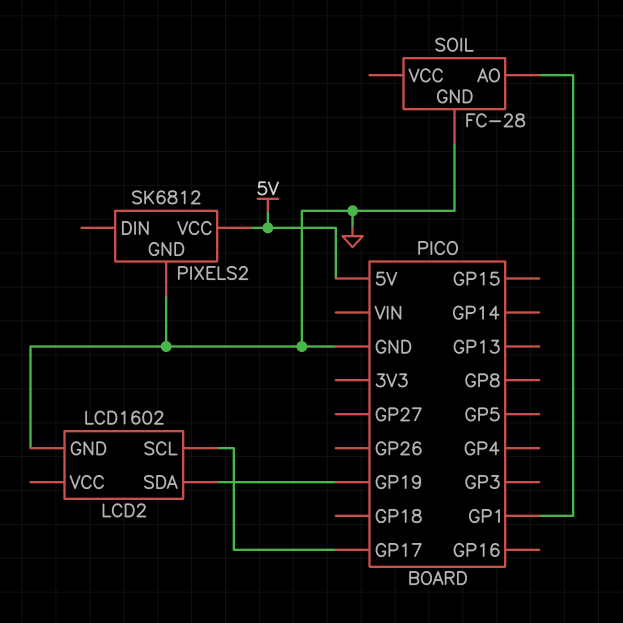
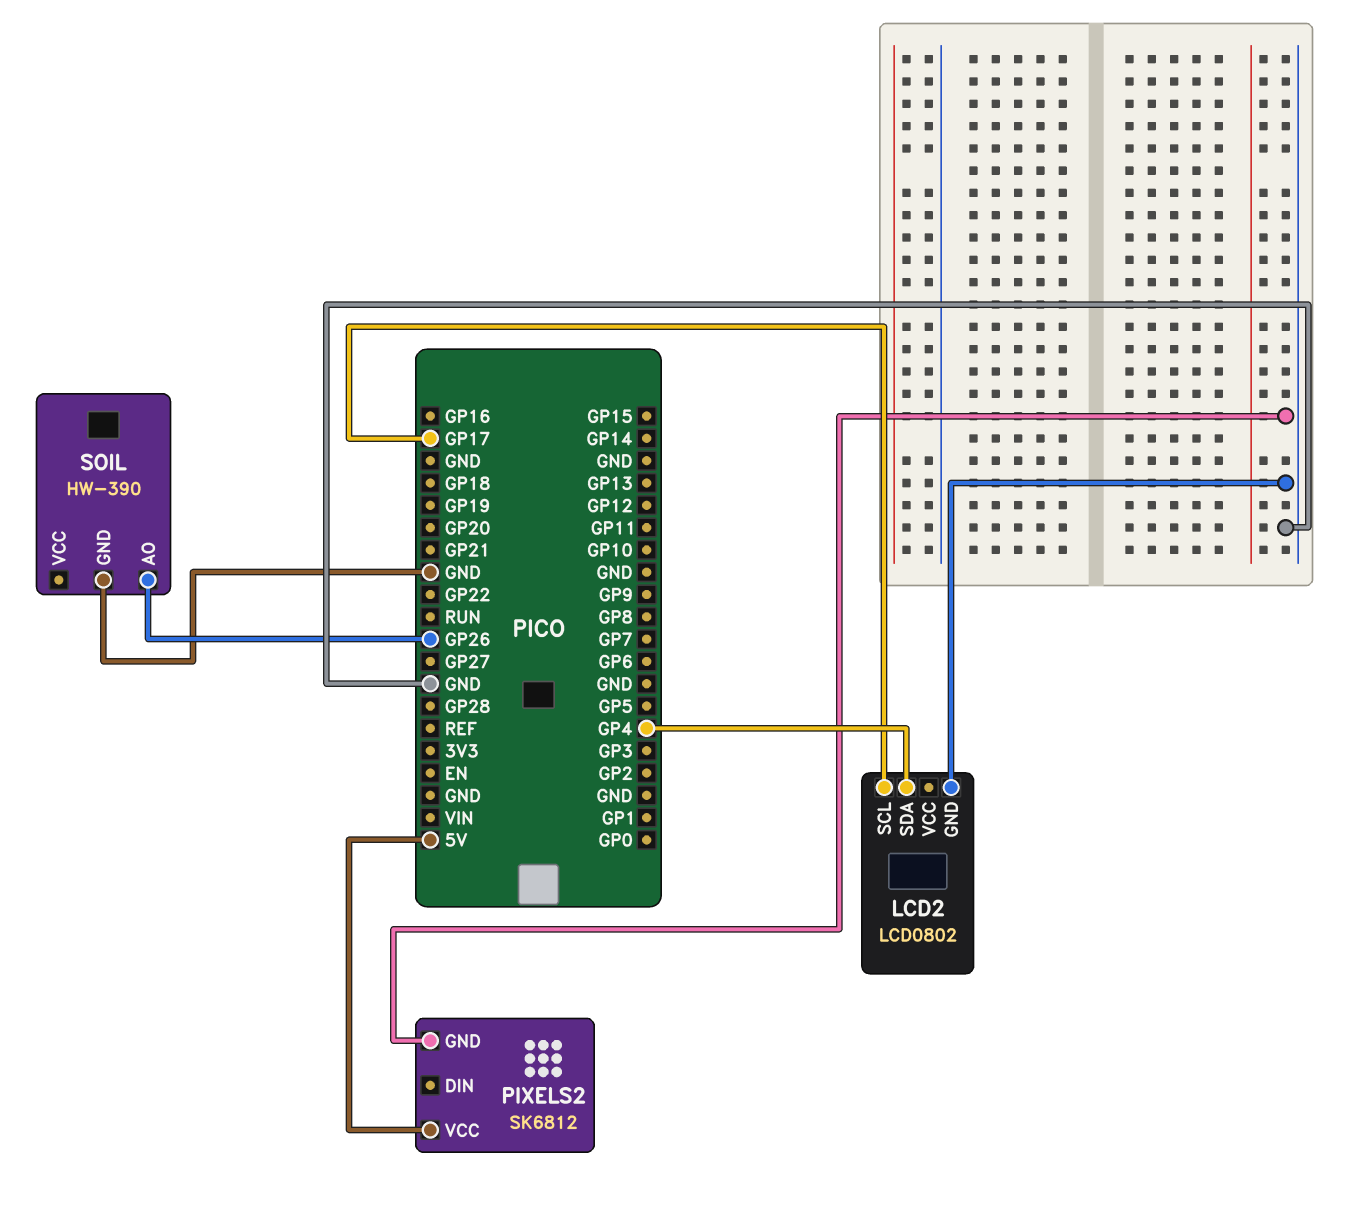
LCD2: LCD1602 -> LCD0802
LCD2 pin SDA: GP19 -> GP4
SOIL: FC-28 -> HW-390
SOIL pin AO: GP1 -> GP26

